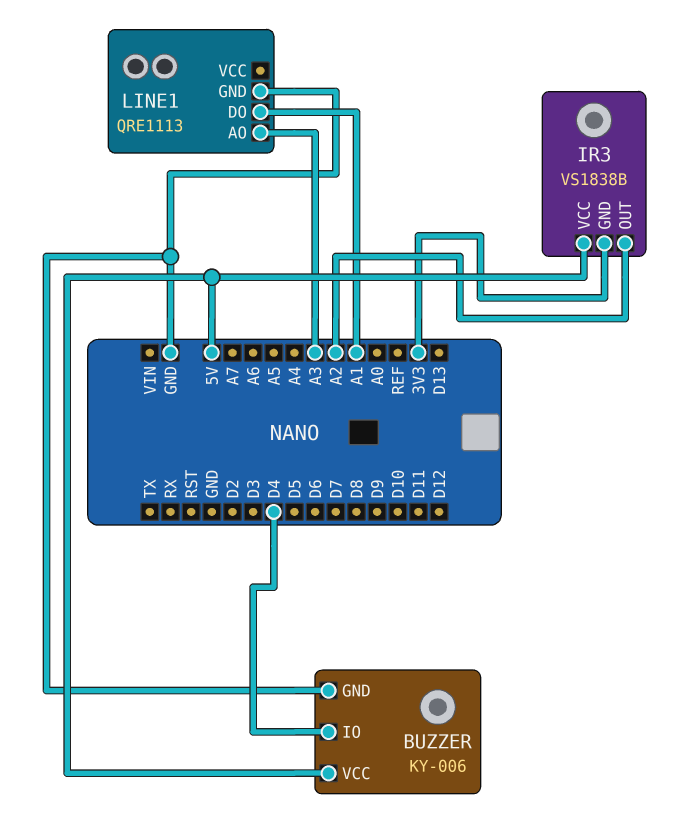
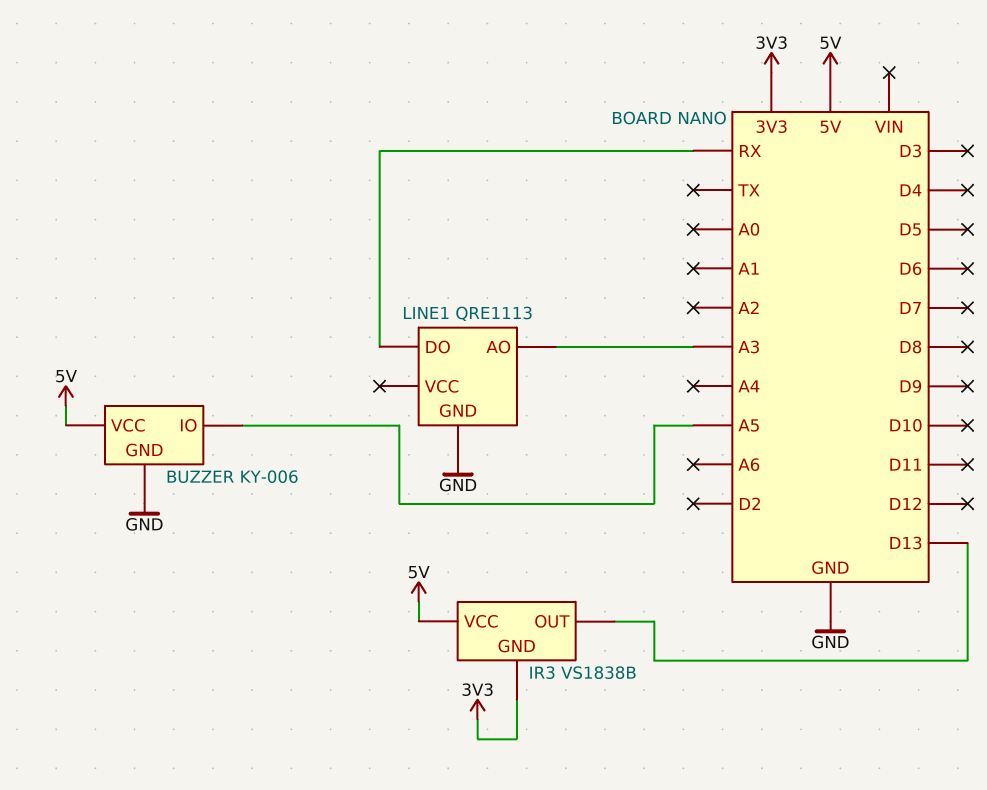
BUZZER pin IO: D4 -> A5
IR3 pin OUT: A2 -> D13
LINE1 pin DO: A1 -> RX

